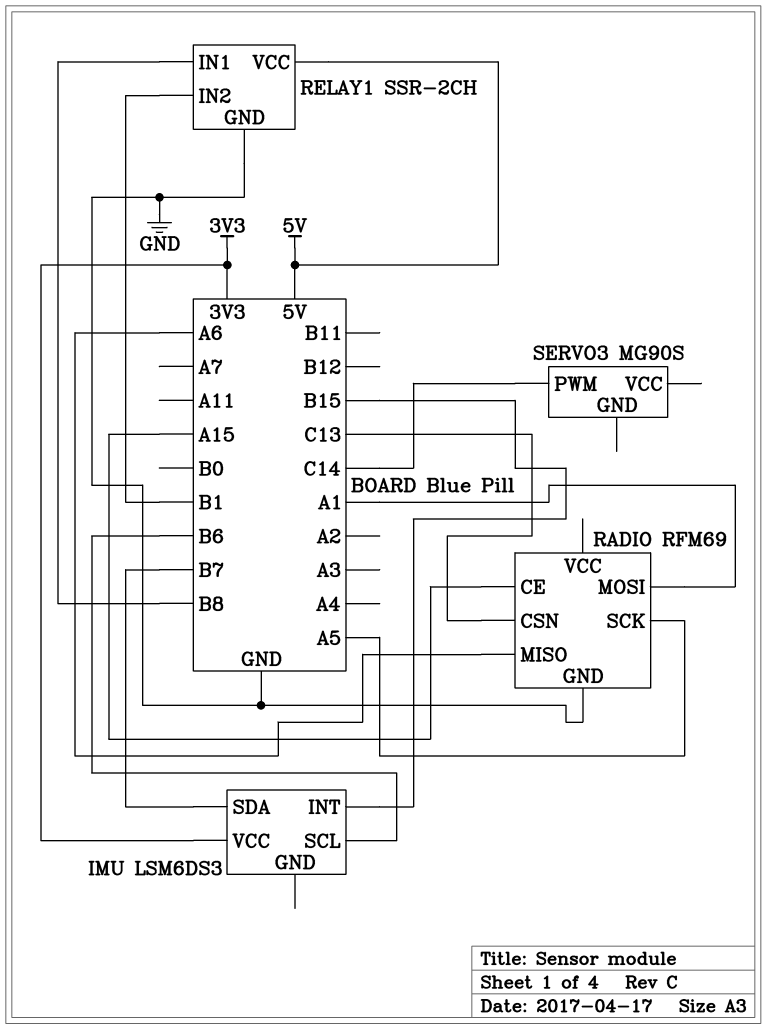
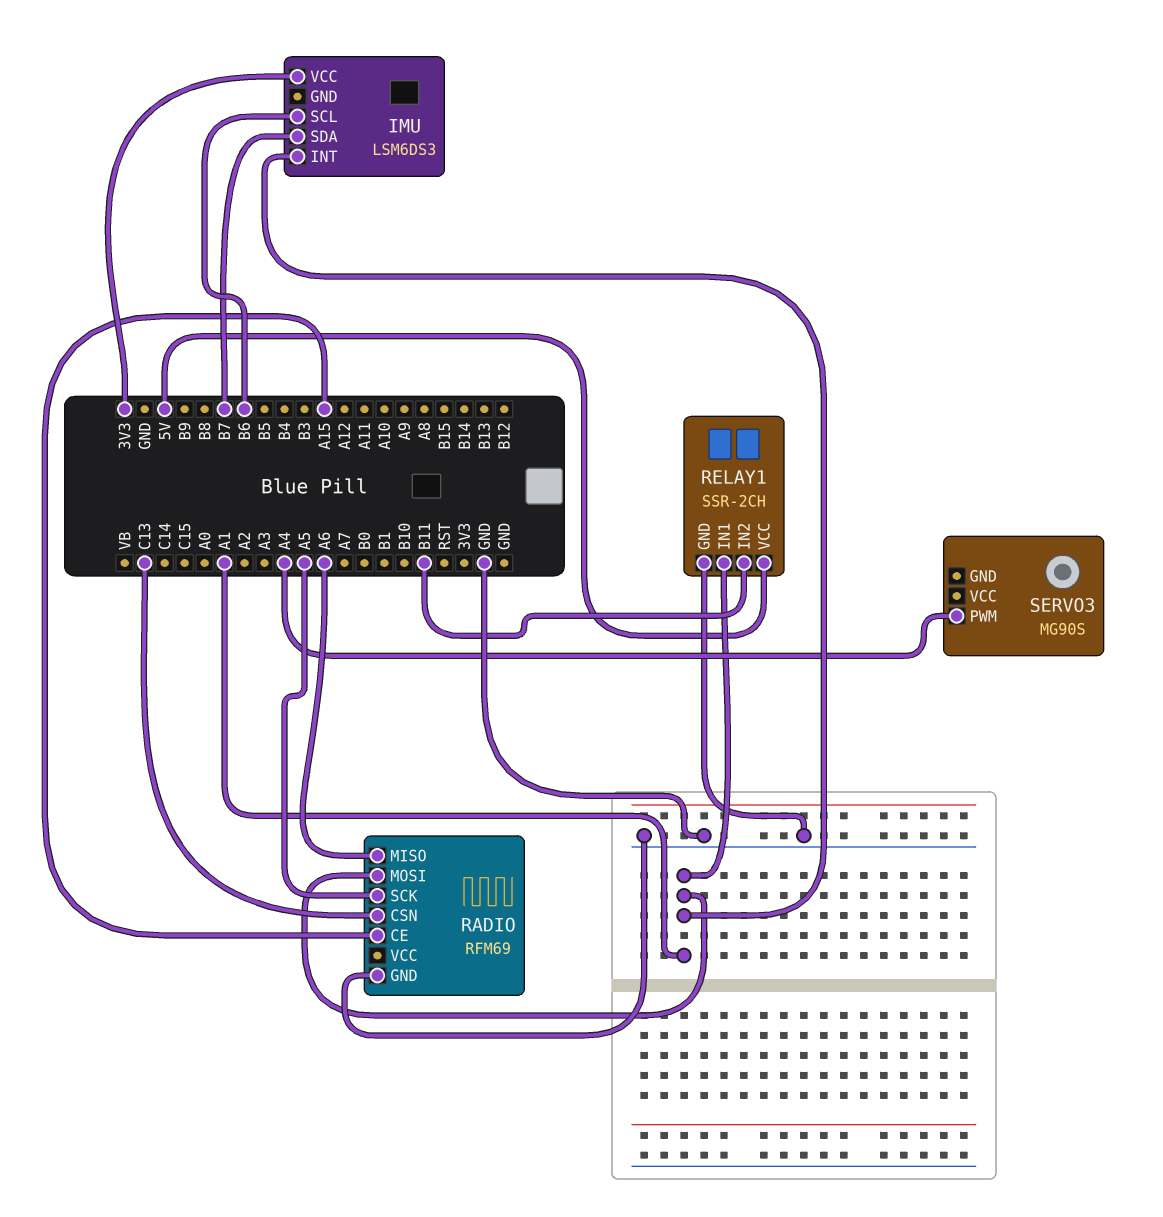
IMU pin INT: B15 -> A1
RELAY1 pin IN1: B8 -> A1
RELAY1 pin IN2: B1 -> B11
SERVO3 pin PWM: C14 -> A4

